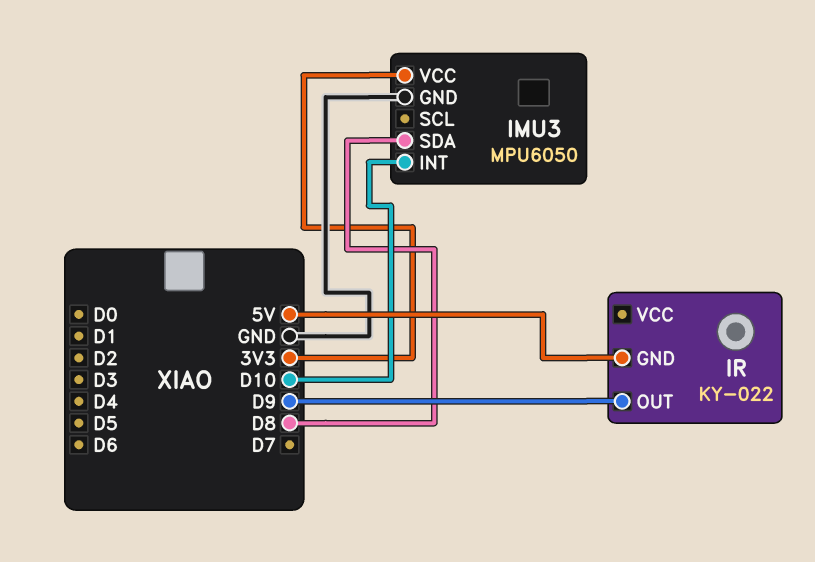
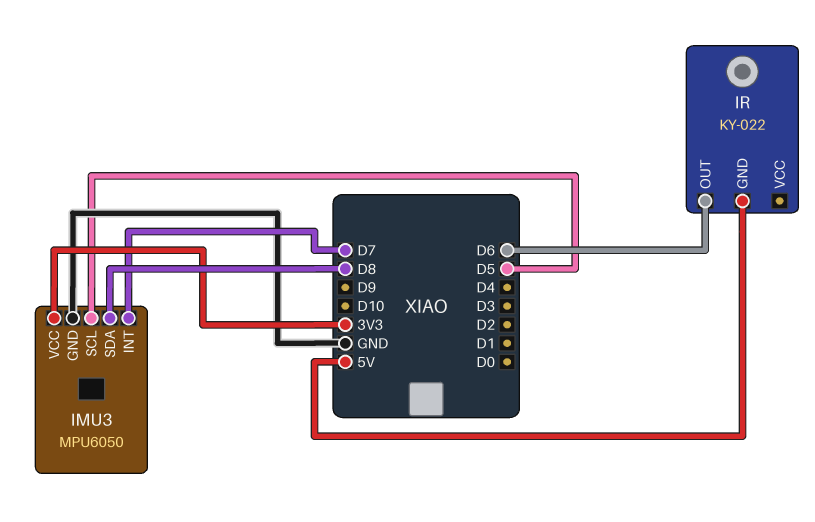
IMU3 pin INT: D10 -> D7
IMU3 pin SCL: none -> D5
IR pin OUT: D9 -> D6

